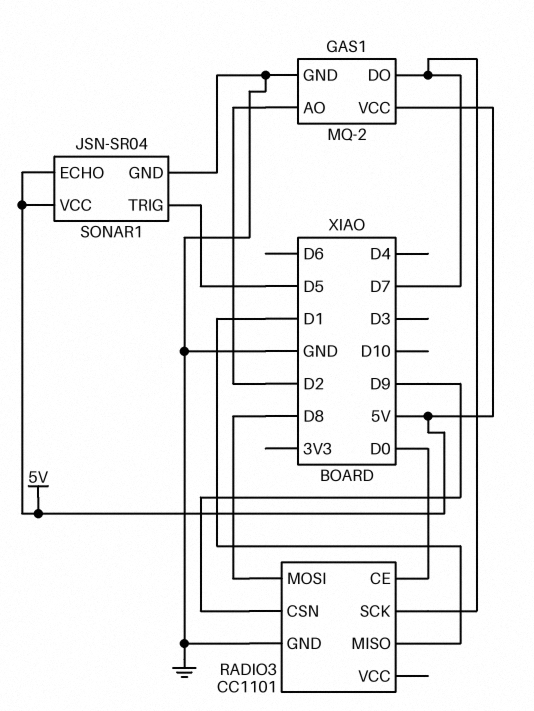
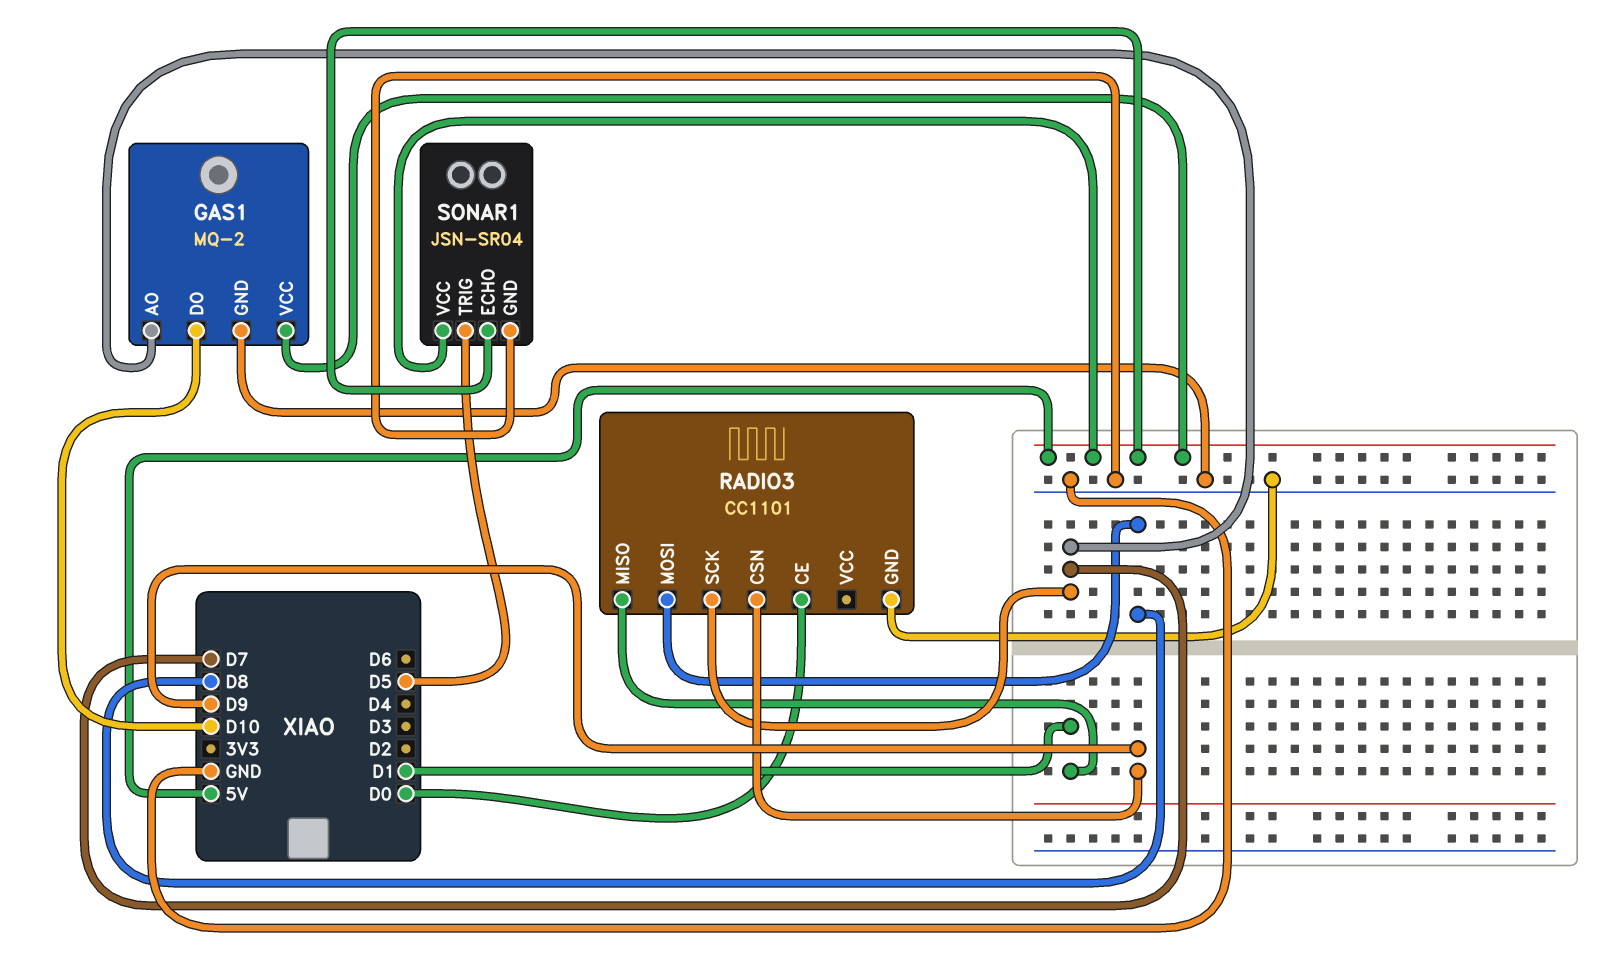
GAS1 pin AO: D2 -> D7
GAS1 pin DO: D7 -> D10

